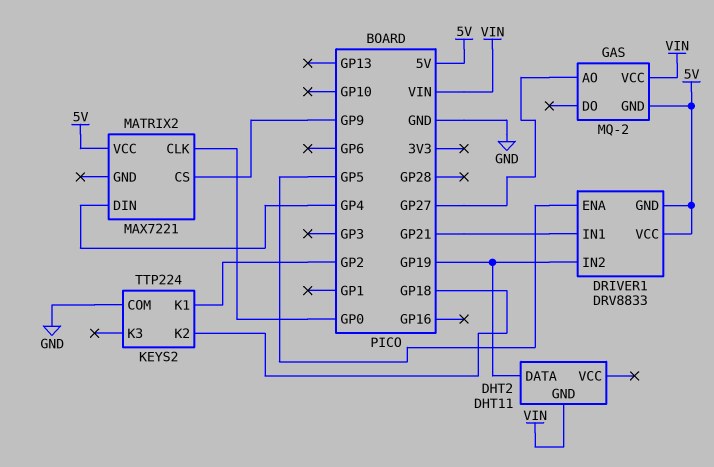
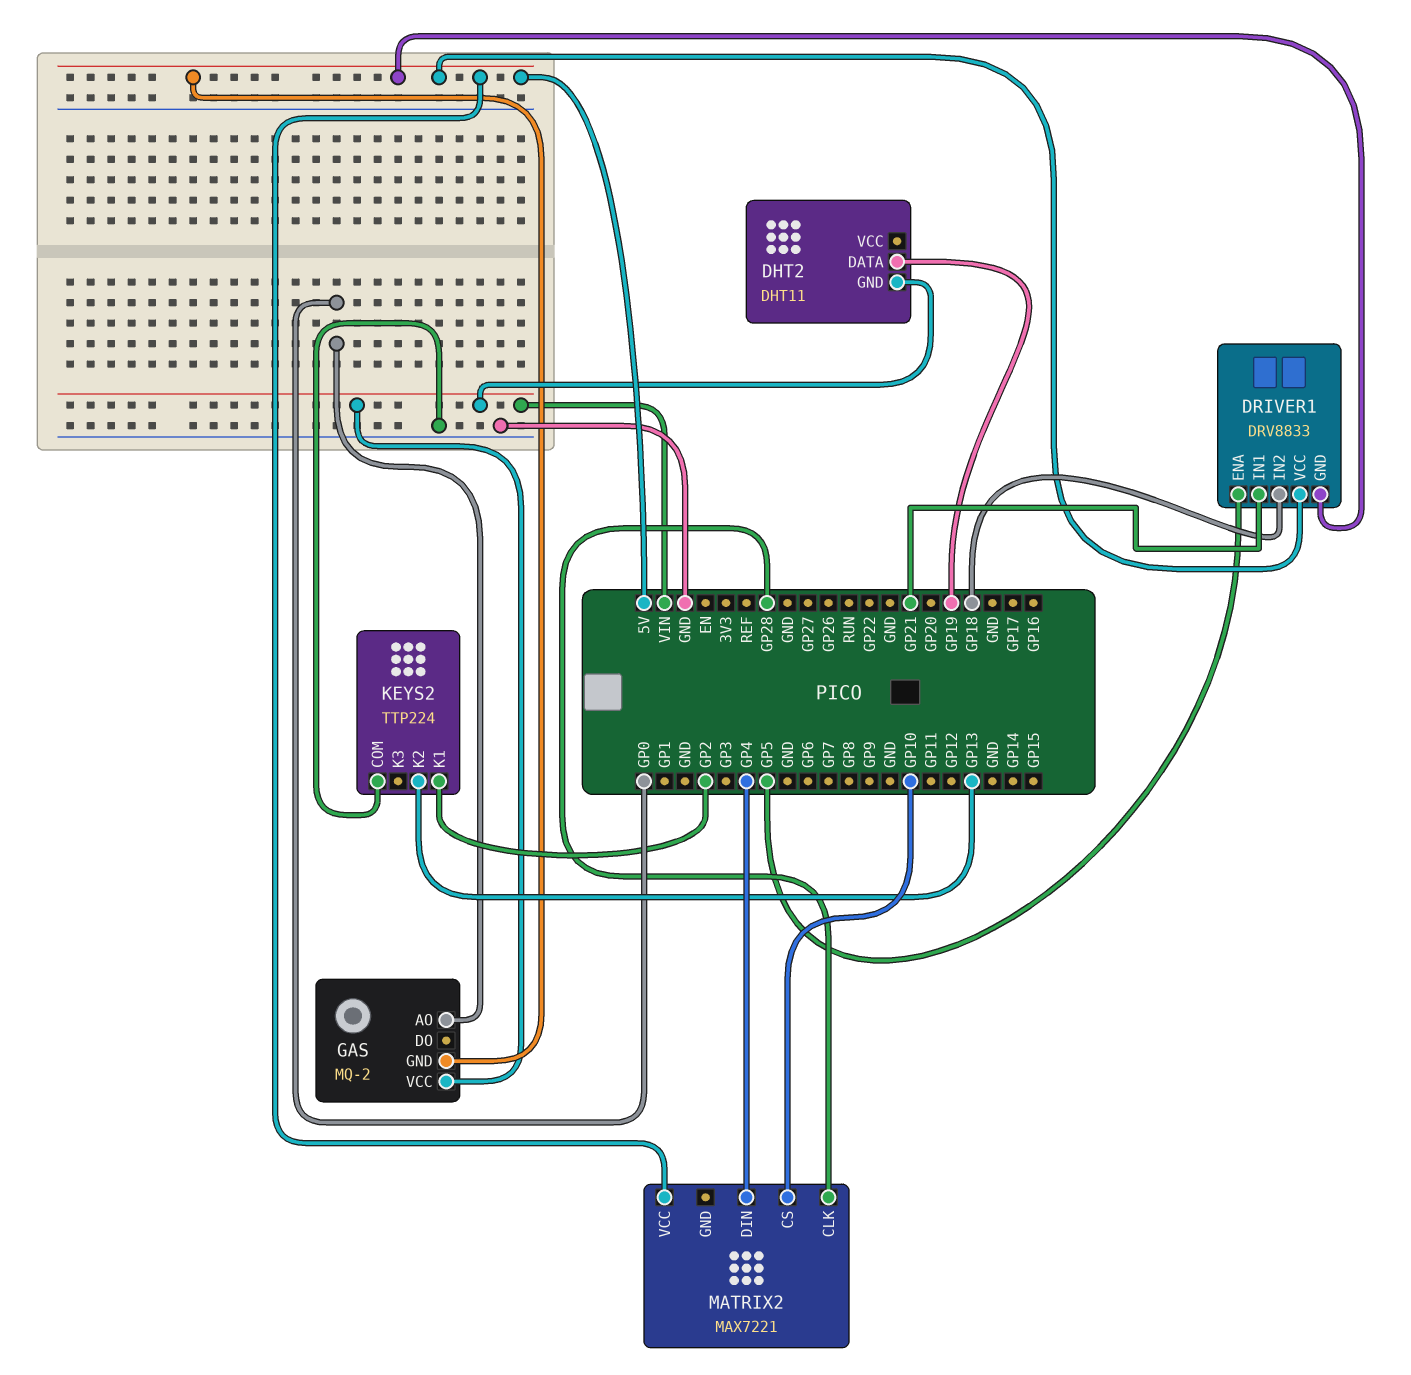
DRIVER1 pin IN2: GP19 -> GP18
GAS pin AO: GP27 -> GP0
KEYS2 pin K2: GP18 -> GP13
MATRIX2 pin CLK: GP0 -> GP28
MATRIX2 pin CS: GP9 -> GP10

